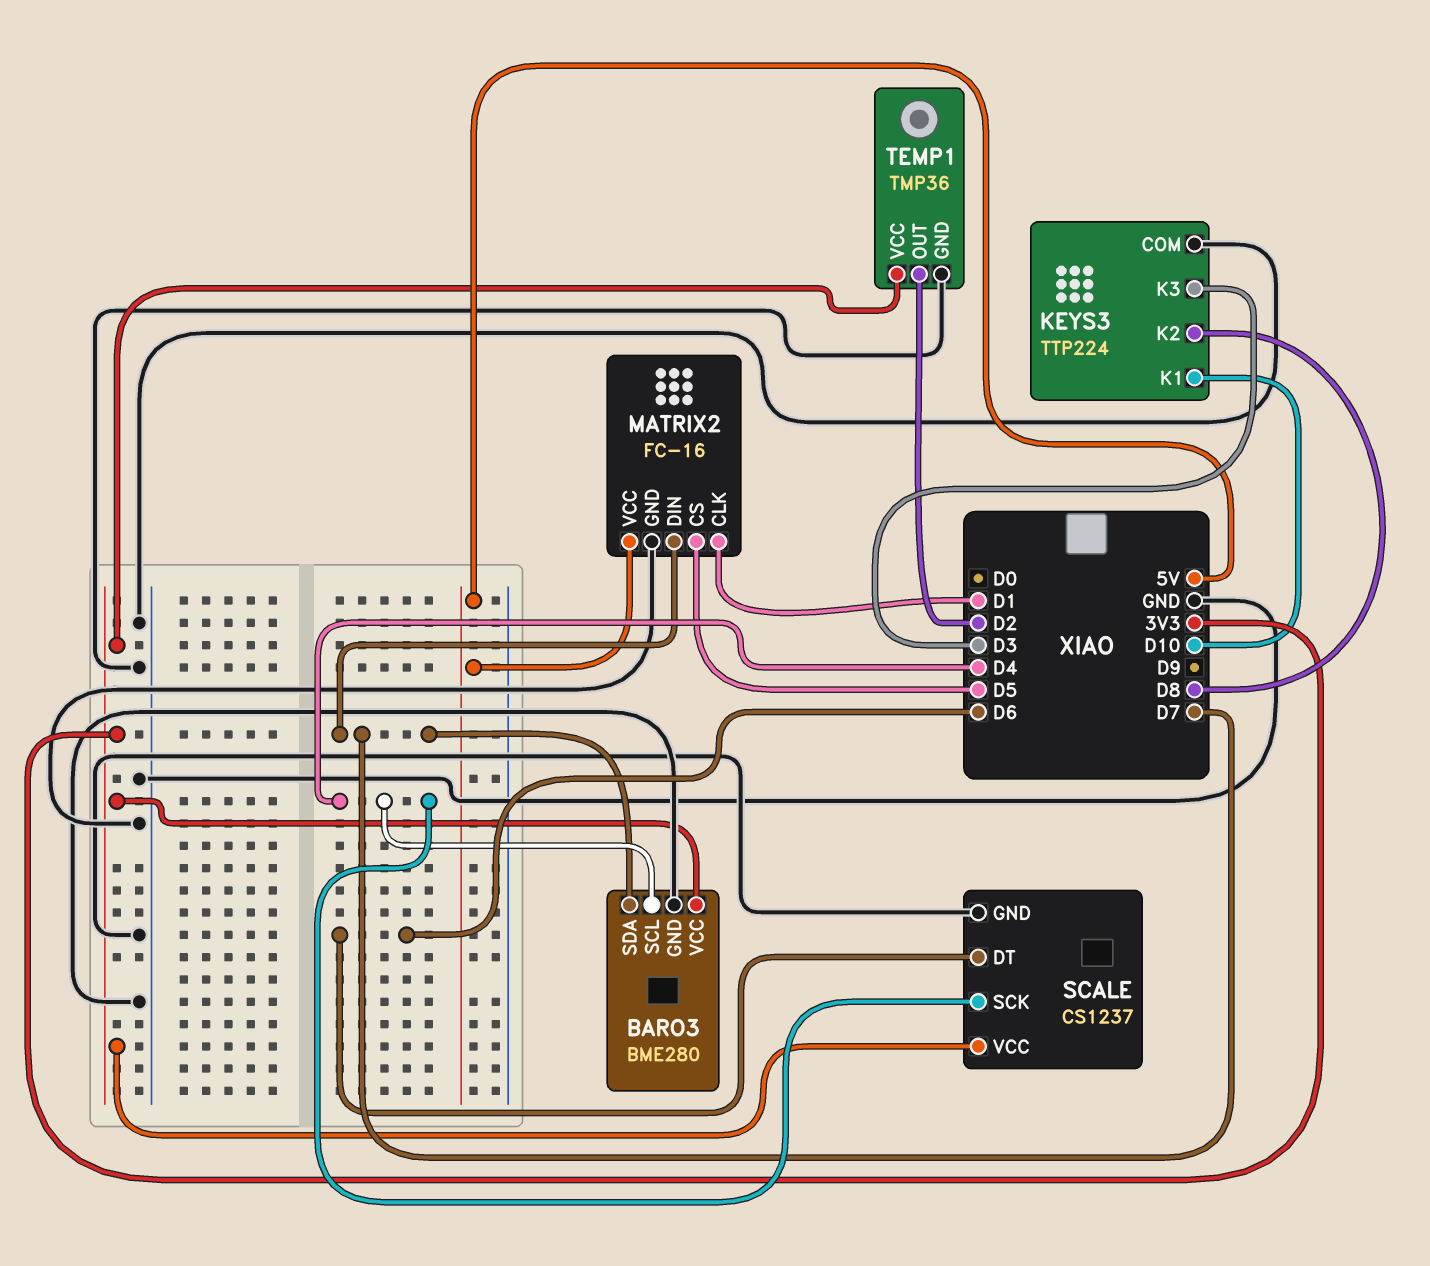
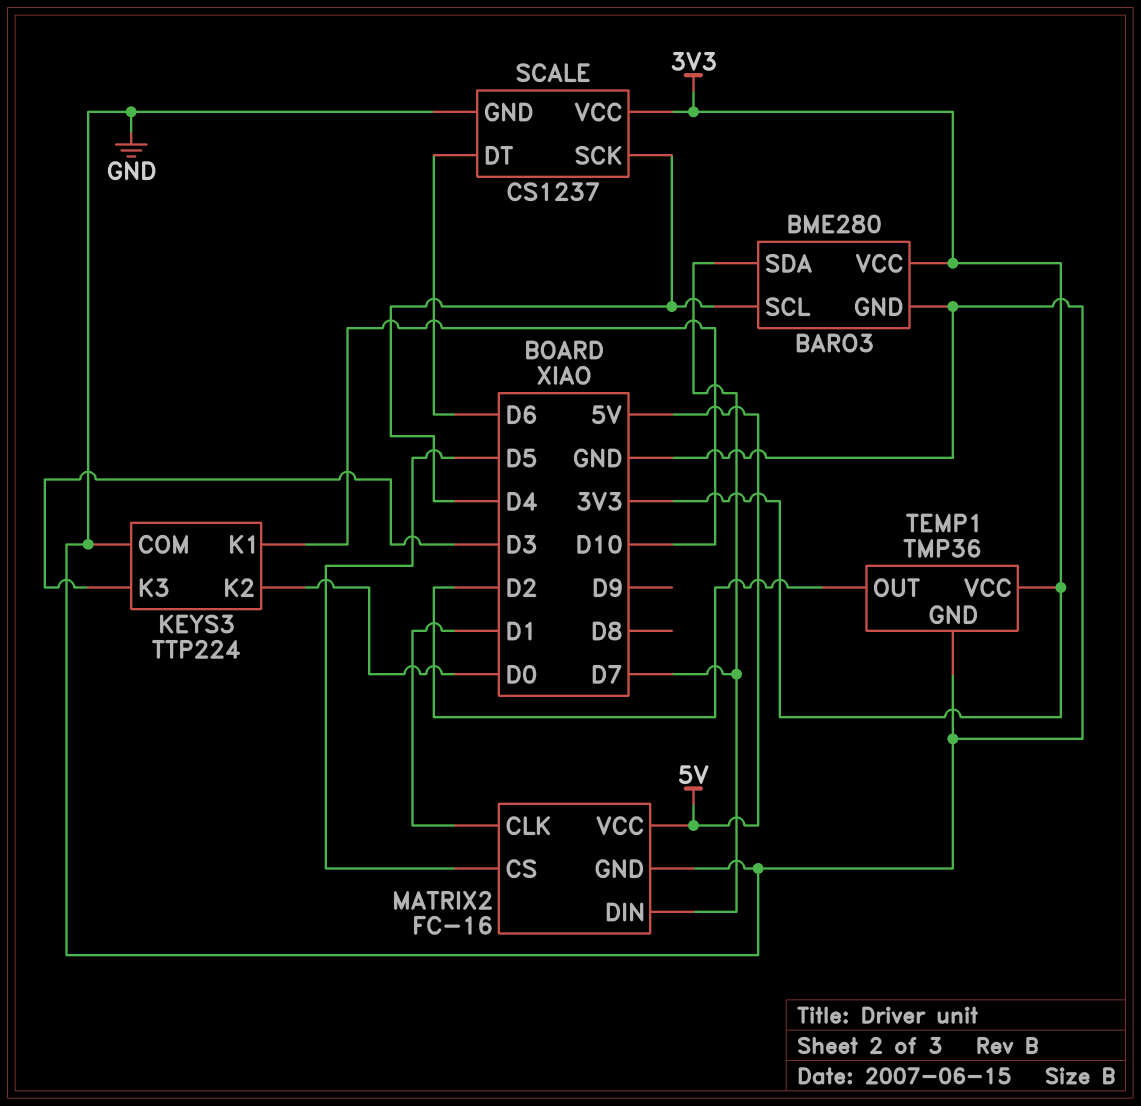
KEYS3 pin K2: D8 -> D0

